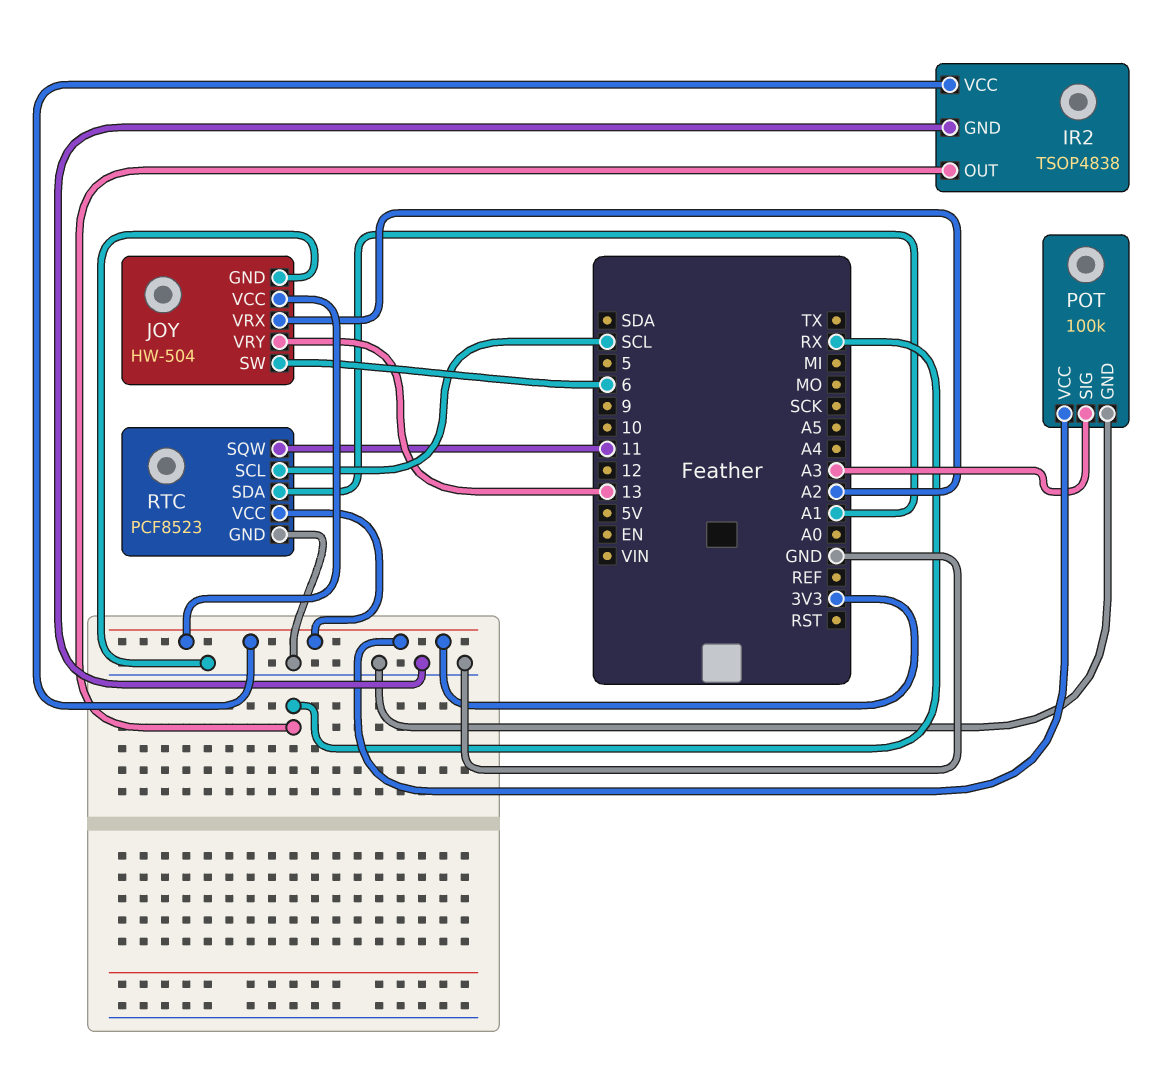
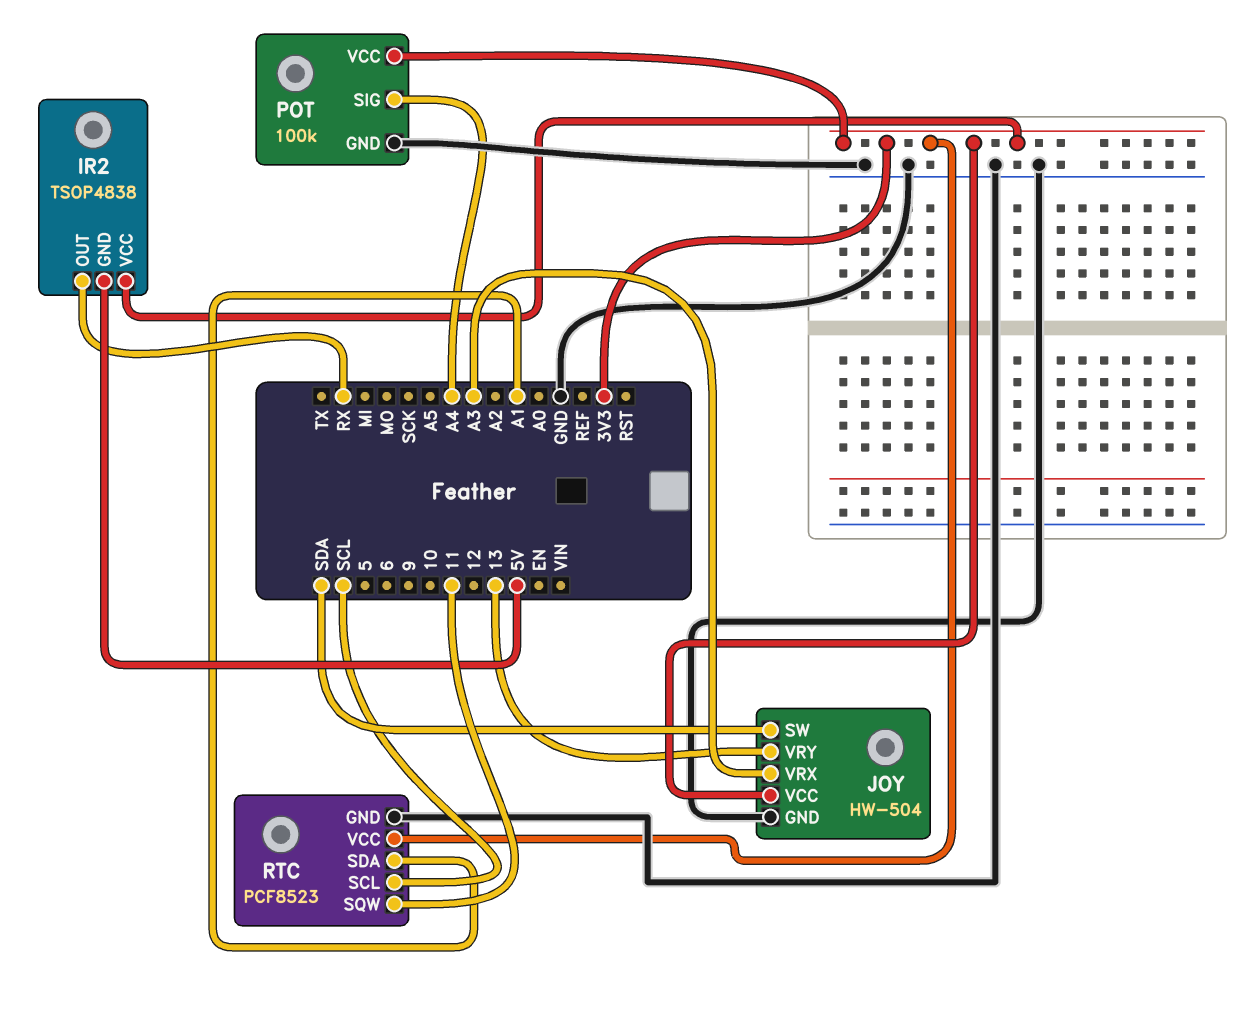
IR2 pin GND: GND -> 5V
JOY pin SW: 6 -> SDA
JOY pin VRX: A2 -> A3
POT pin SIG: A3 -> A4

